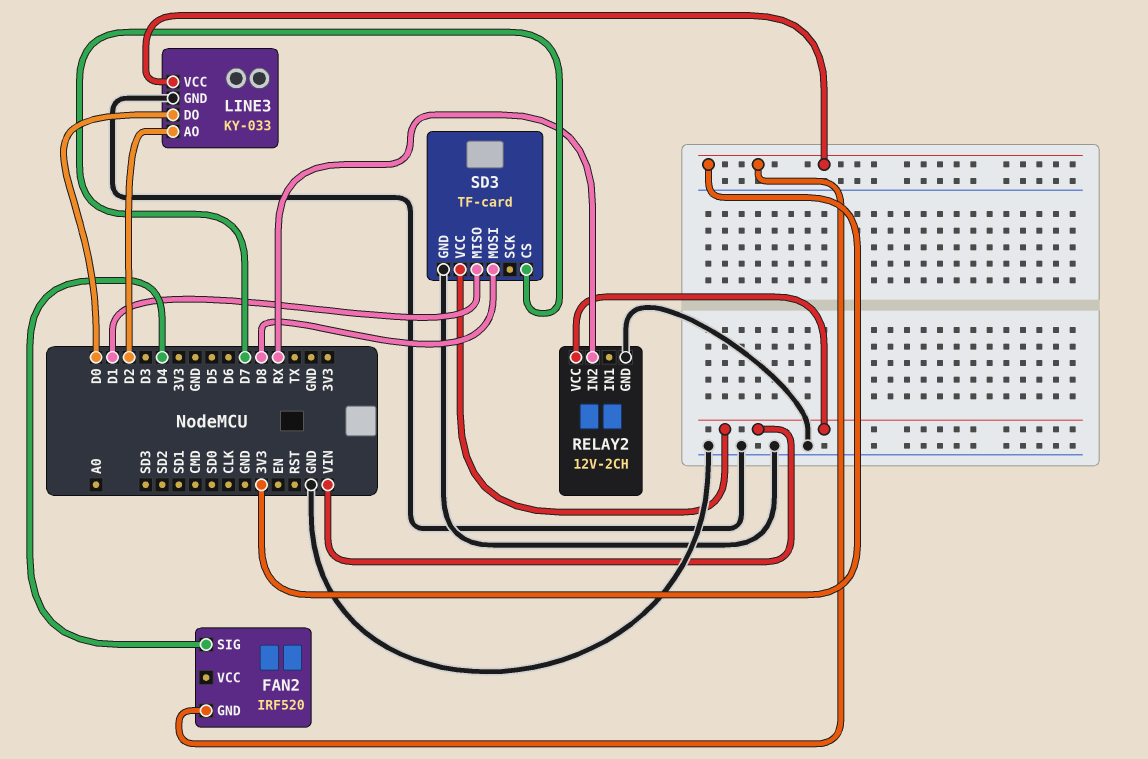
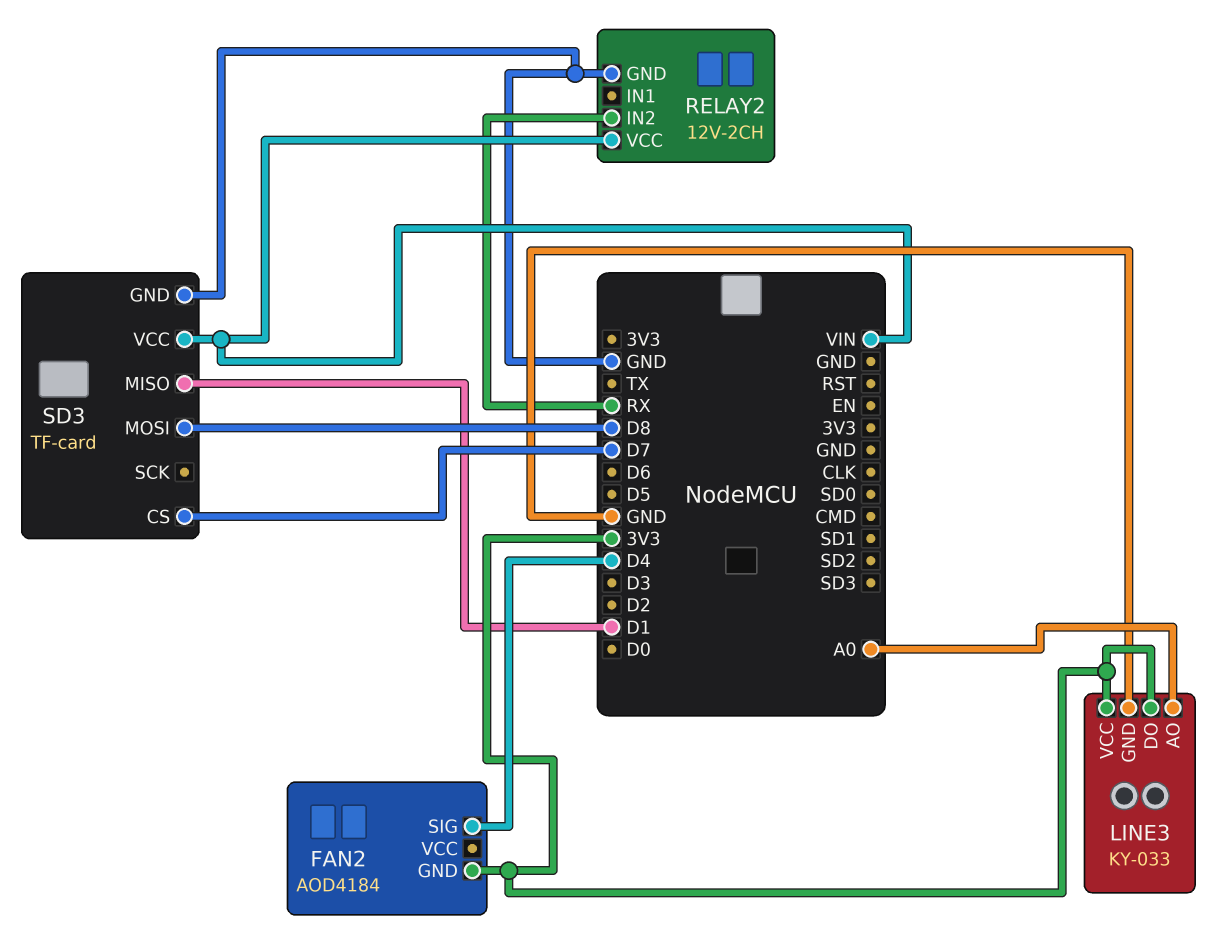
FAN2: IRF520 -> AOD4184
LINE3 pin AO: D2 -> A0
LINE3 pin DO: D0 -> 3V3

